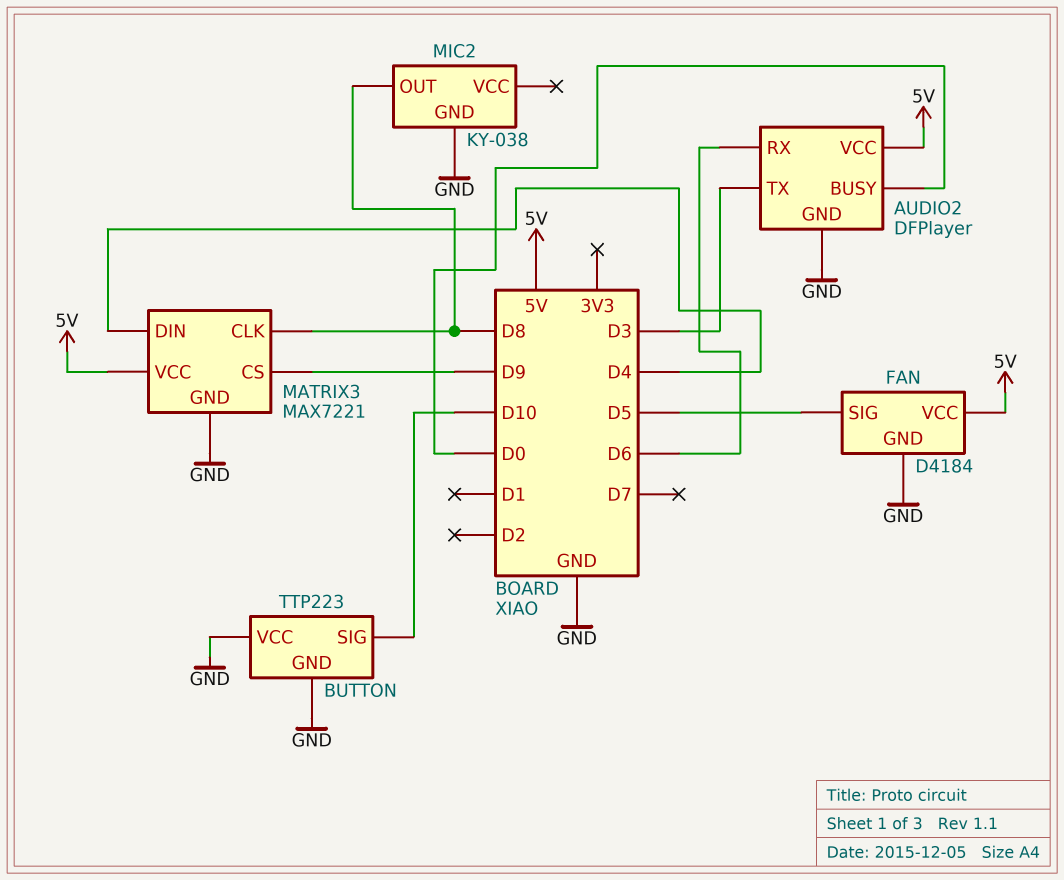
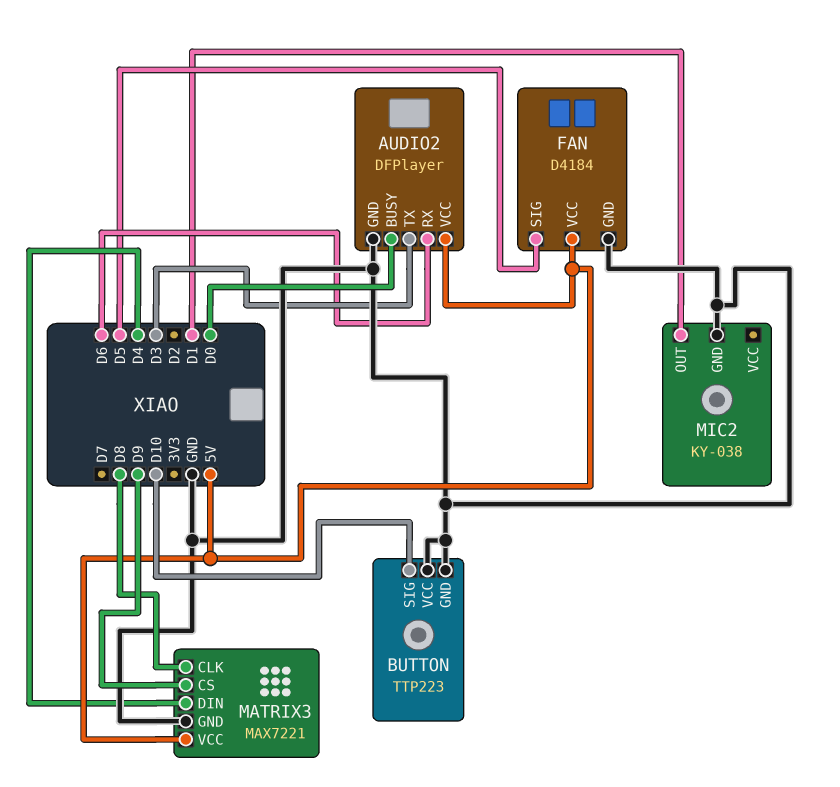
MIC2 pin OUT: D8 -> D1

